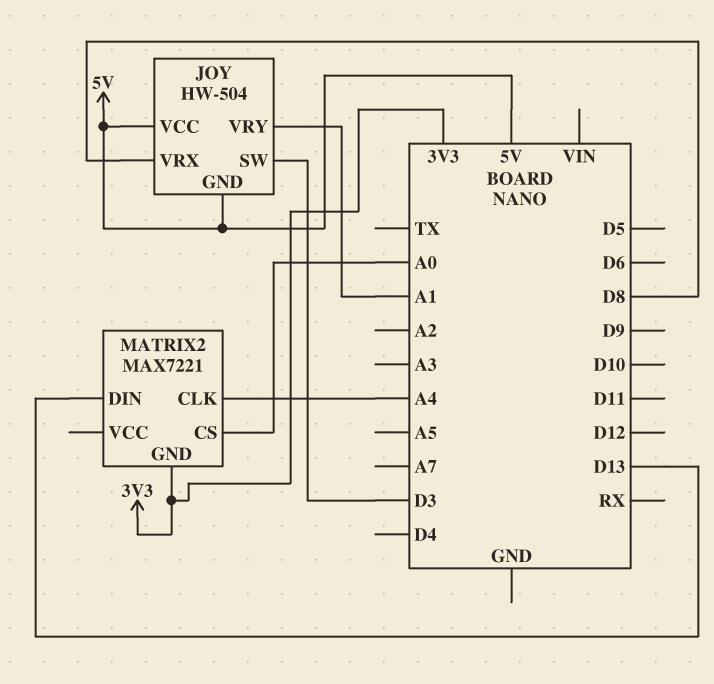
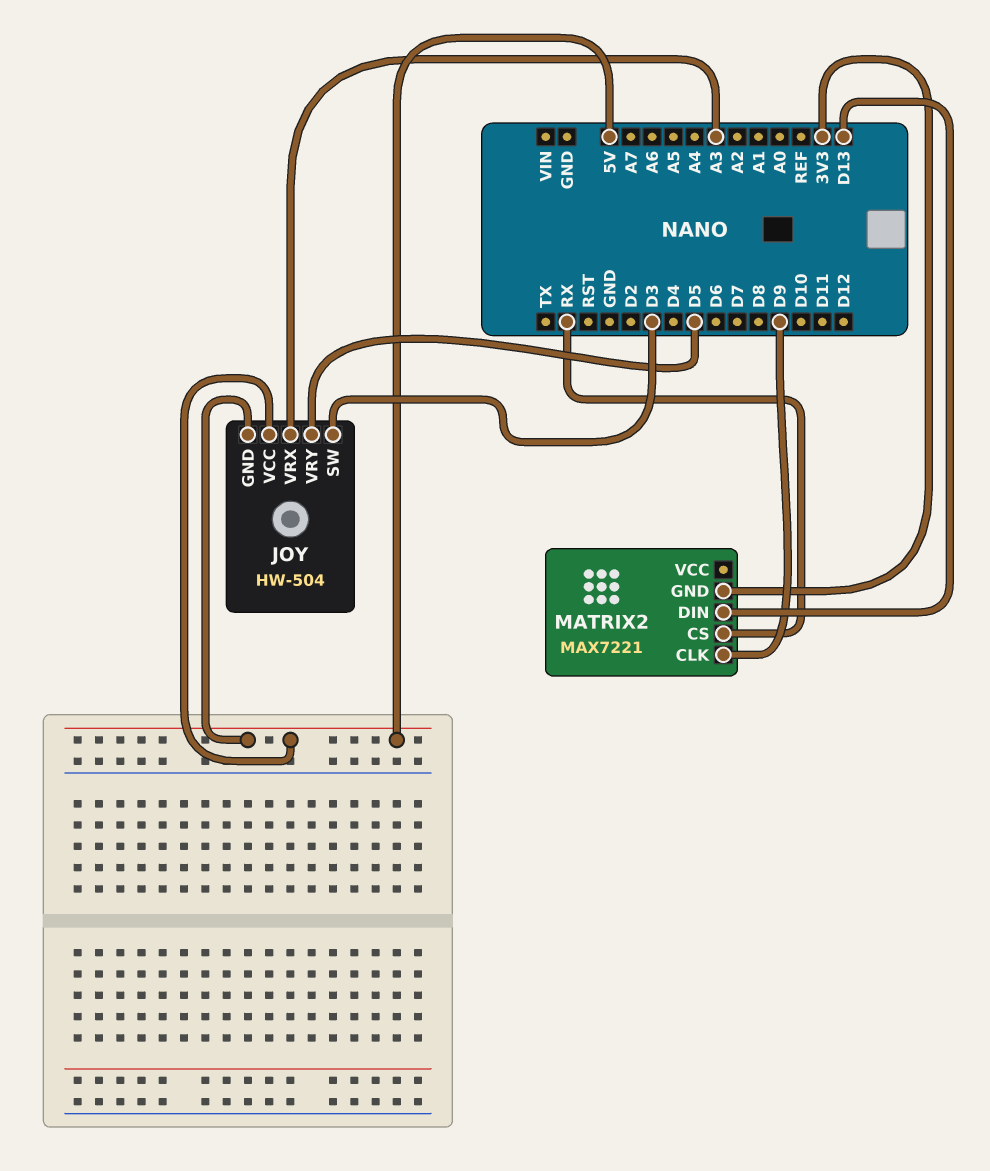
JOY pin VRX: D8 -> A3
JOY pin VRY: A1 -> D5
MATRIX2 pin CLK: A4 -> D9
MATRIX2 pin CS: A0 -> RX

